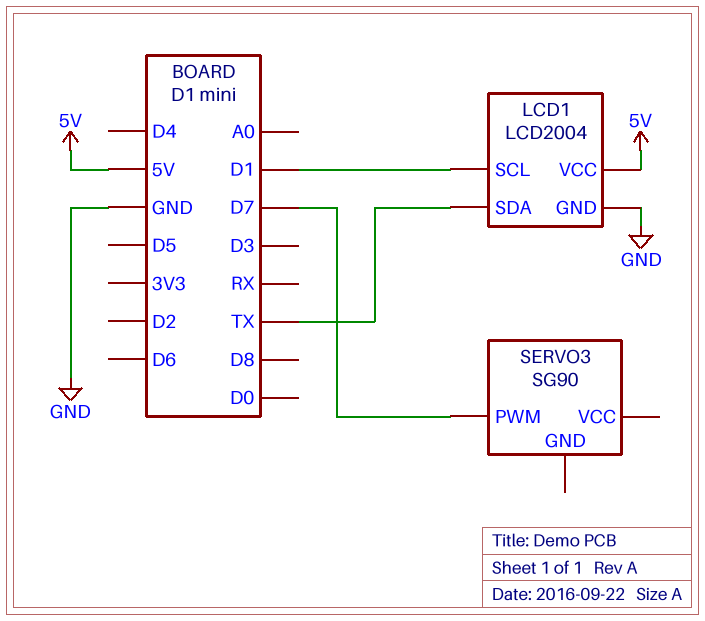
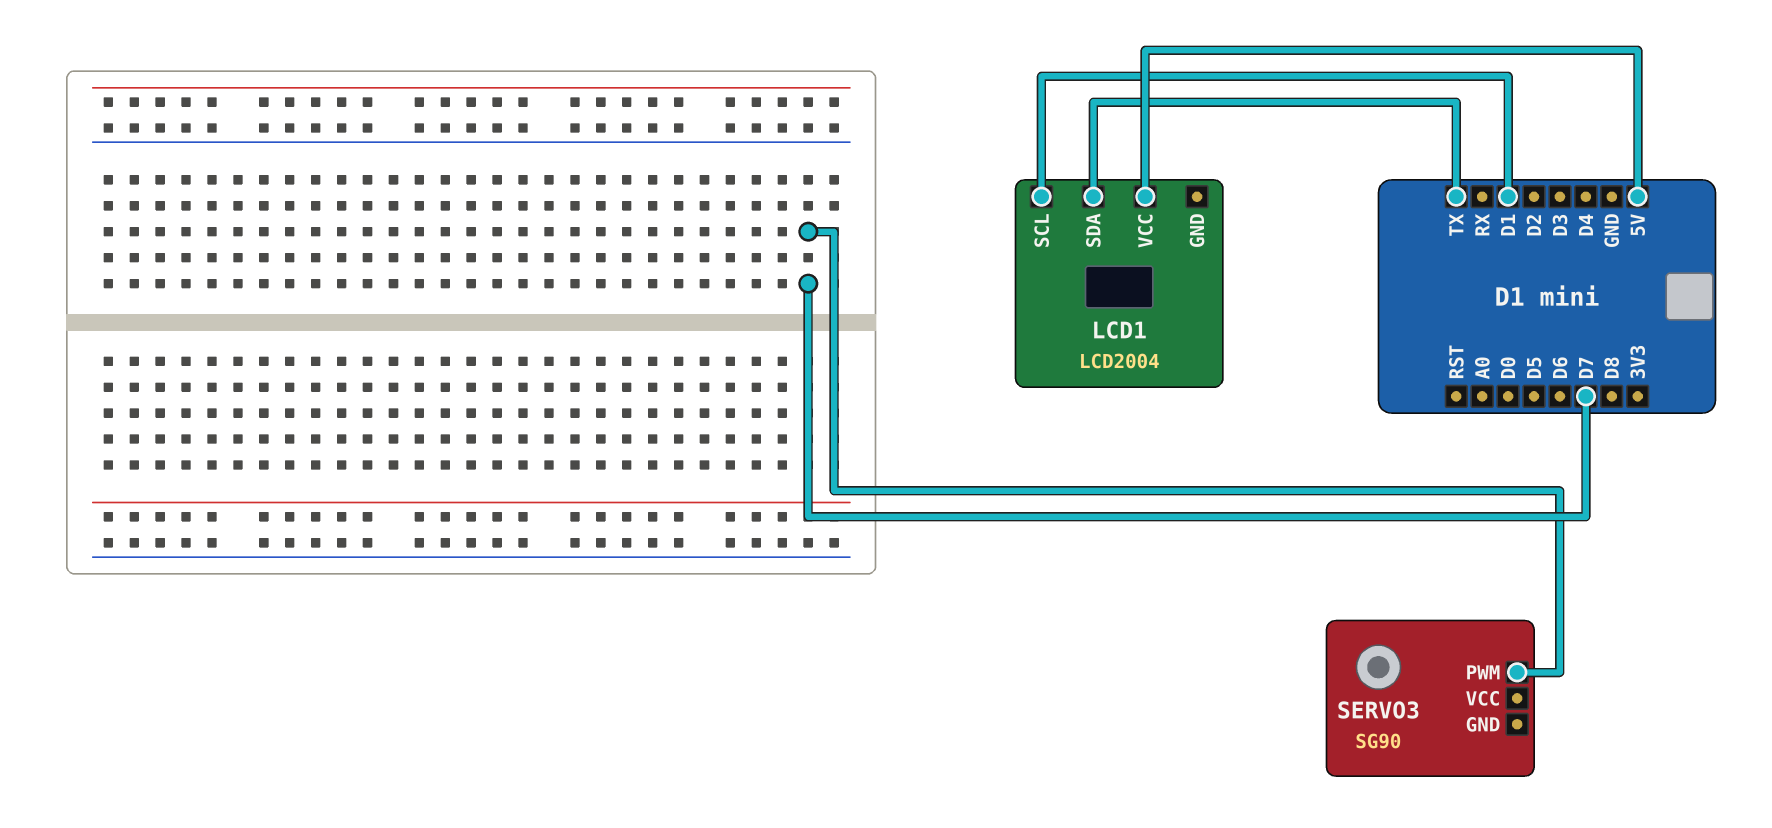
LCD1 pin GND: GND -> none

